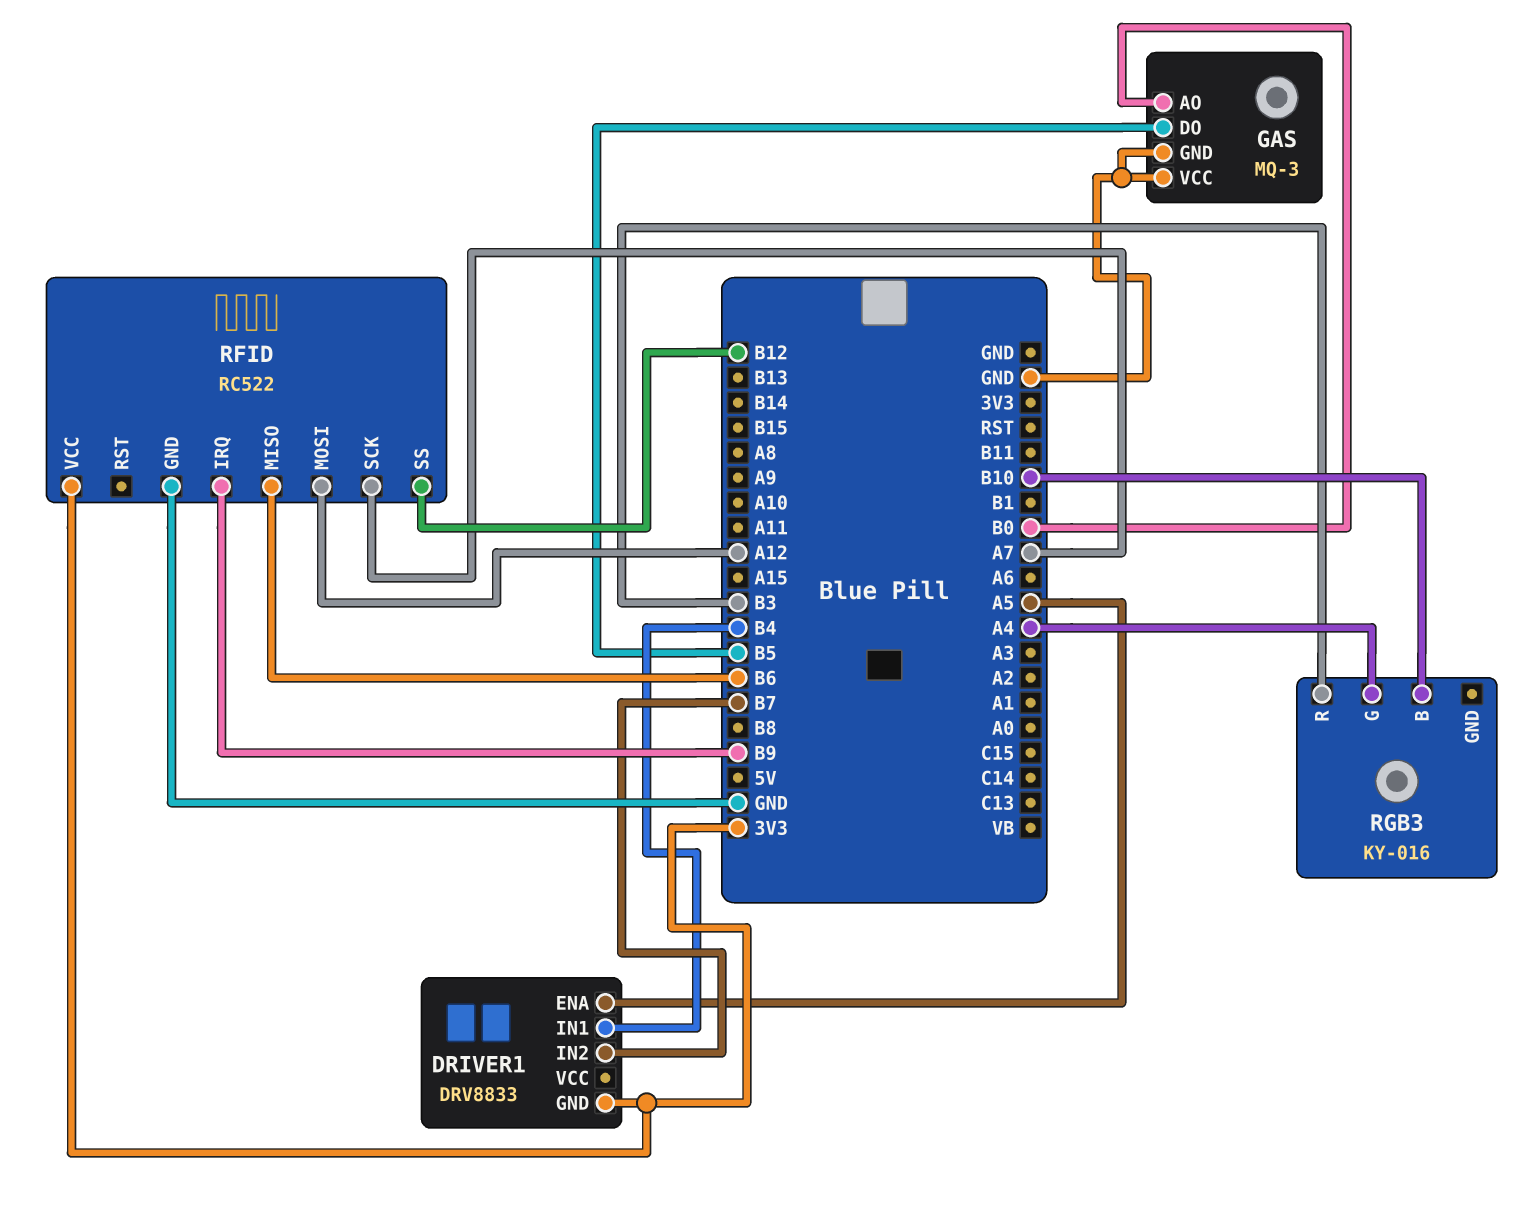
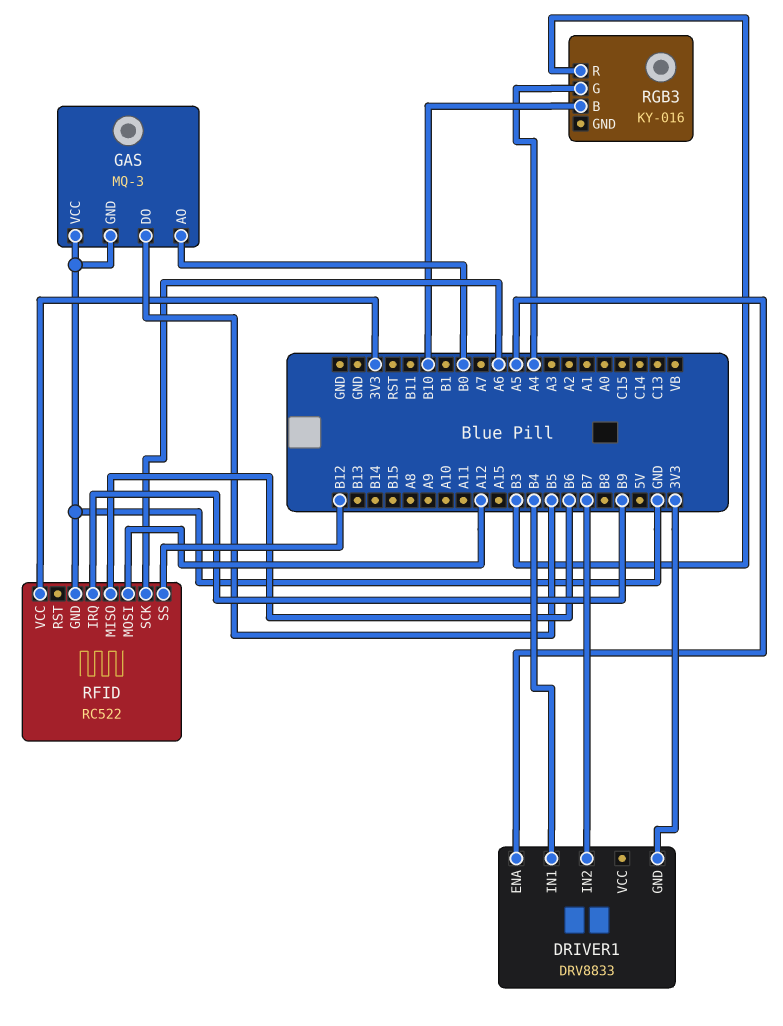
RFID pin SCK: A7 -> A6

